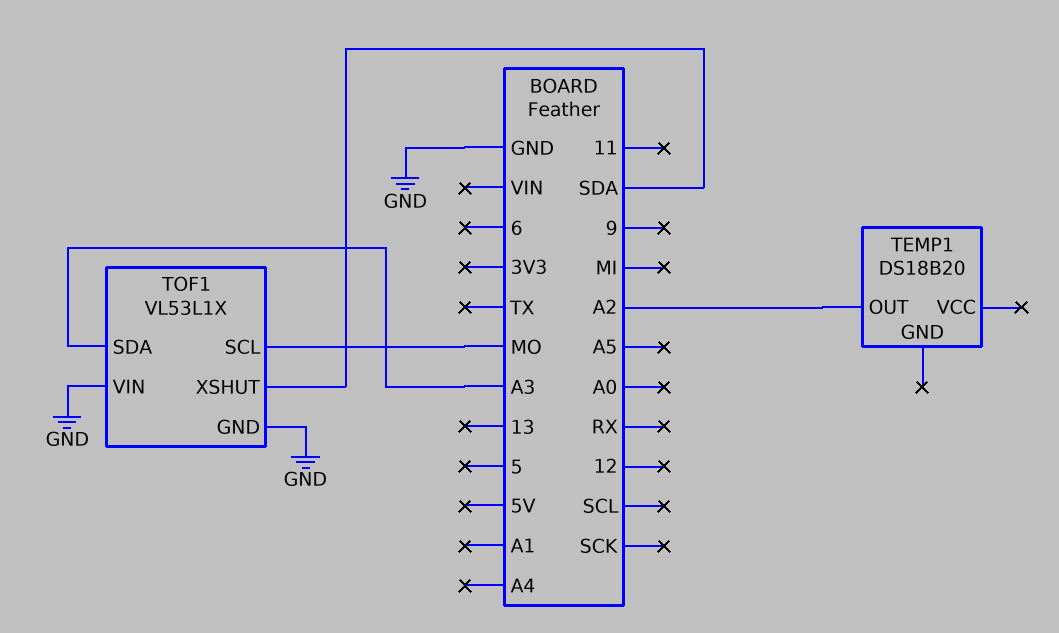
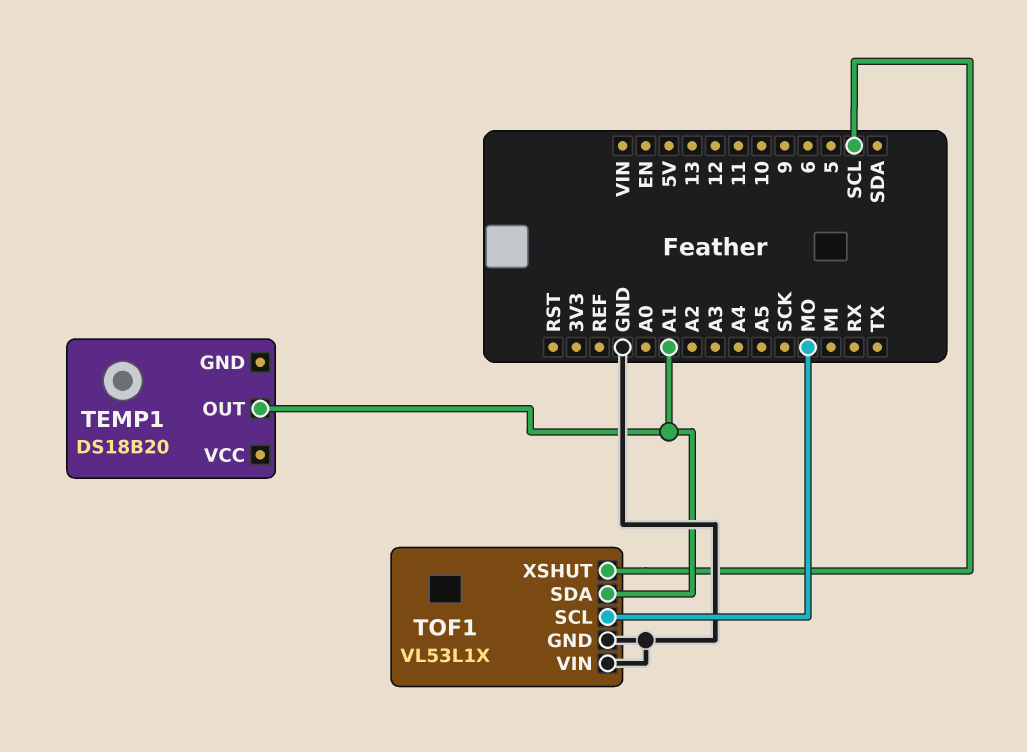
TEMP1 pin OUT: A2 -> A1
TOF1 pin SDA: A3 -> A1
TOF1 pin XSHUT: SDA -> SCL

